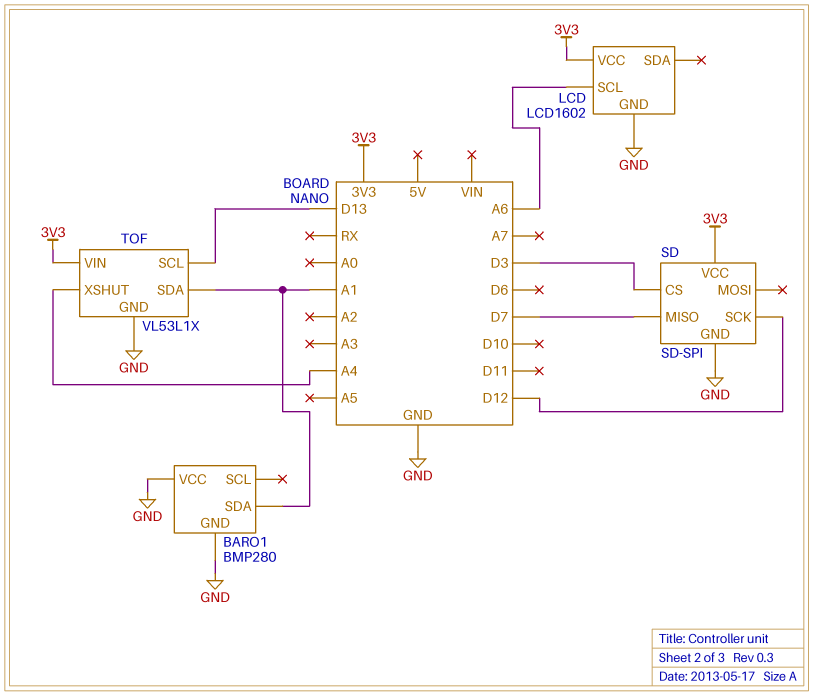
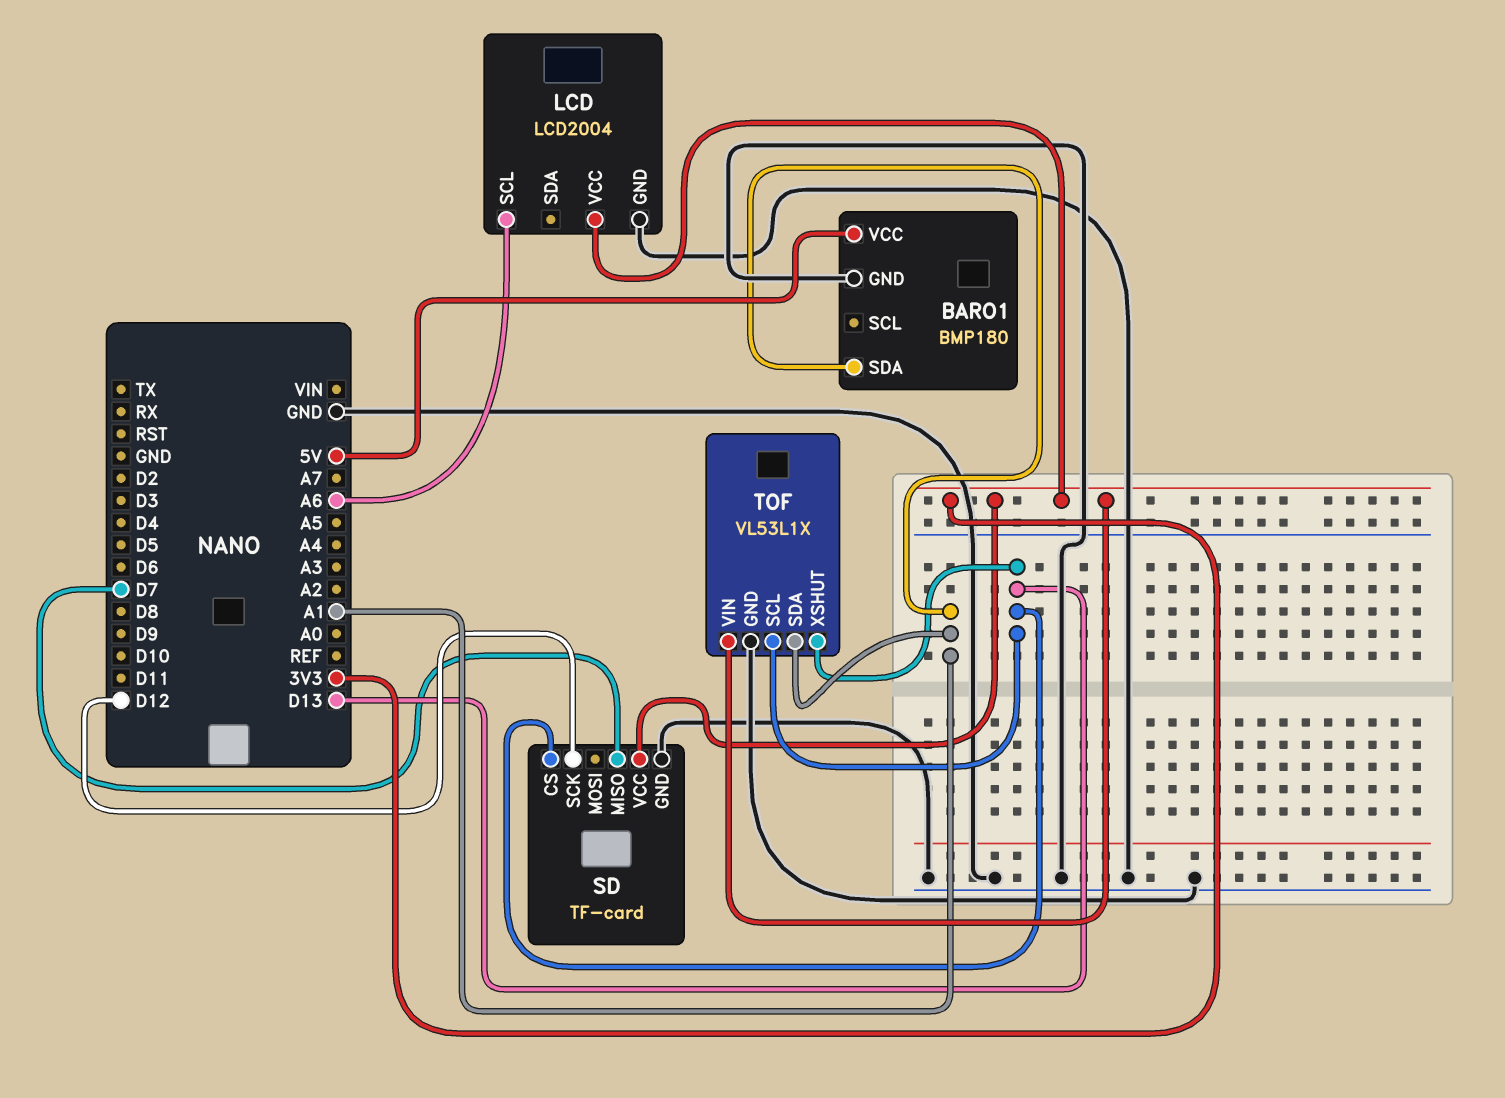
BARO1: BMP280 -> BMP180
BARO1 pin VCC: GND -> 5V
LCD: LCD1602 -> LCD2004
SD: SD-SPI -> TF-card
SD pin CS: D3 -> D13
TOF pin XSHUT: A4 -> D13

